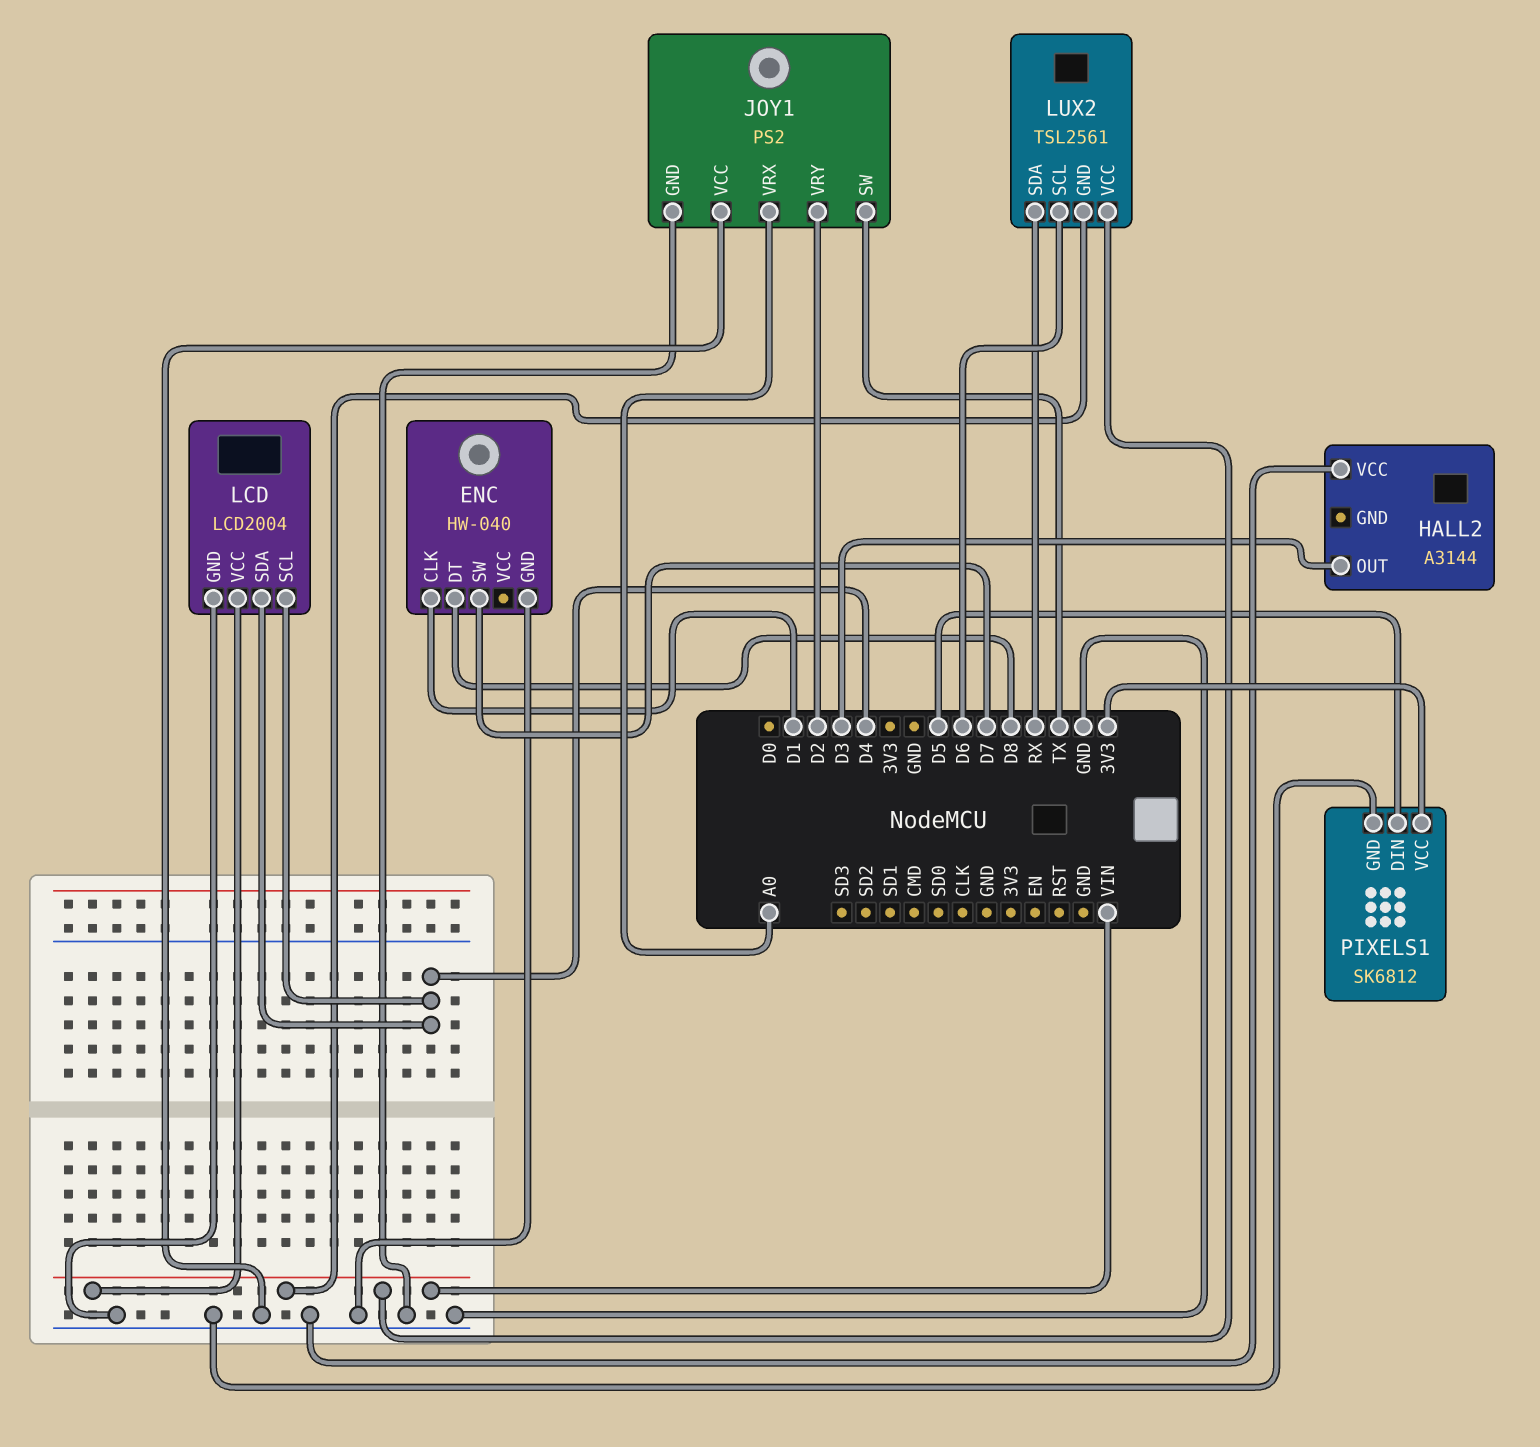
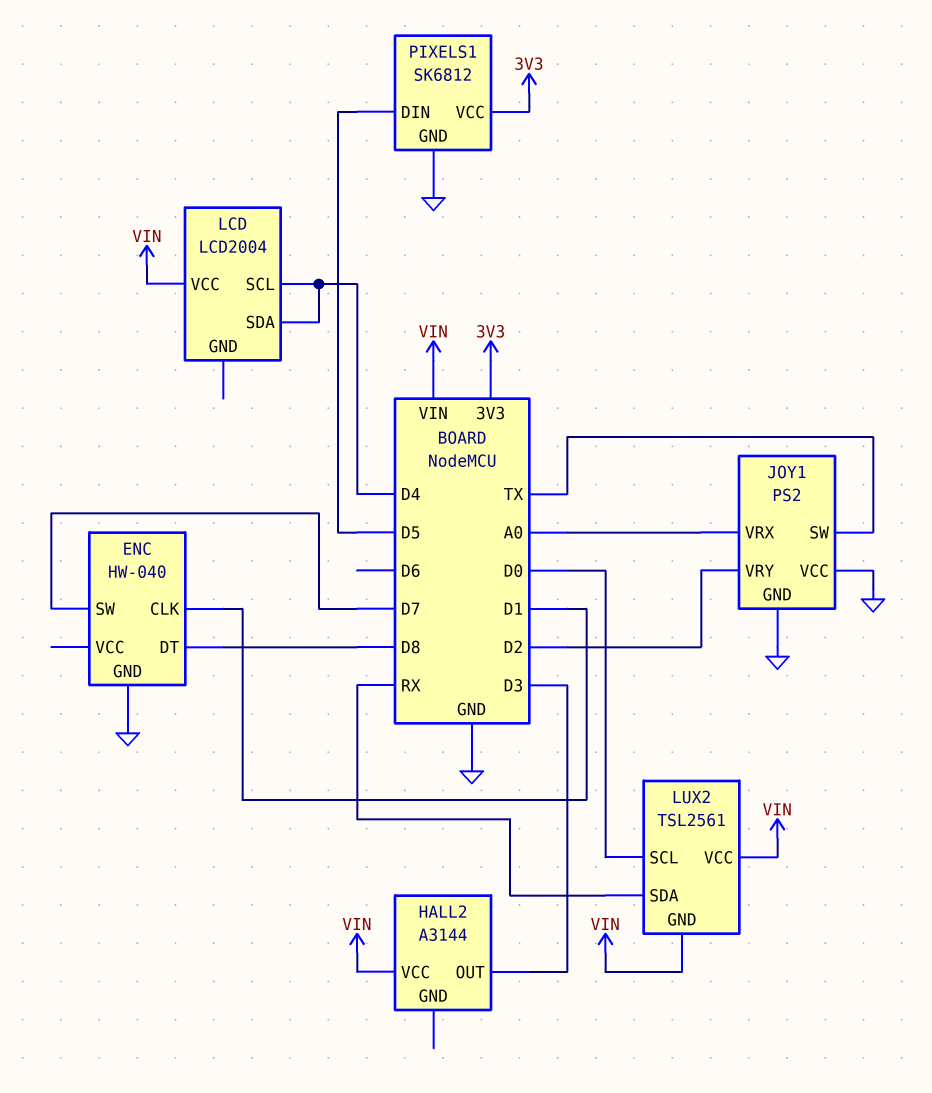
HALL2 pin VCC: GND -> VIN
LCD pin GND: GND -> none
LUX2 pin SCL: D6 -> D0

